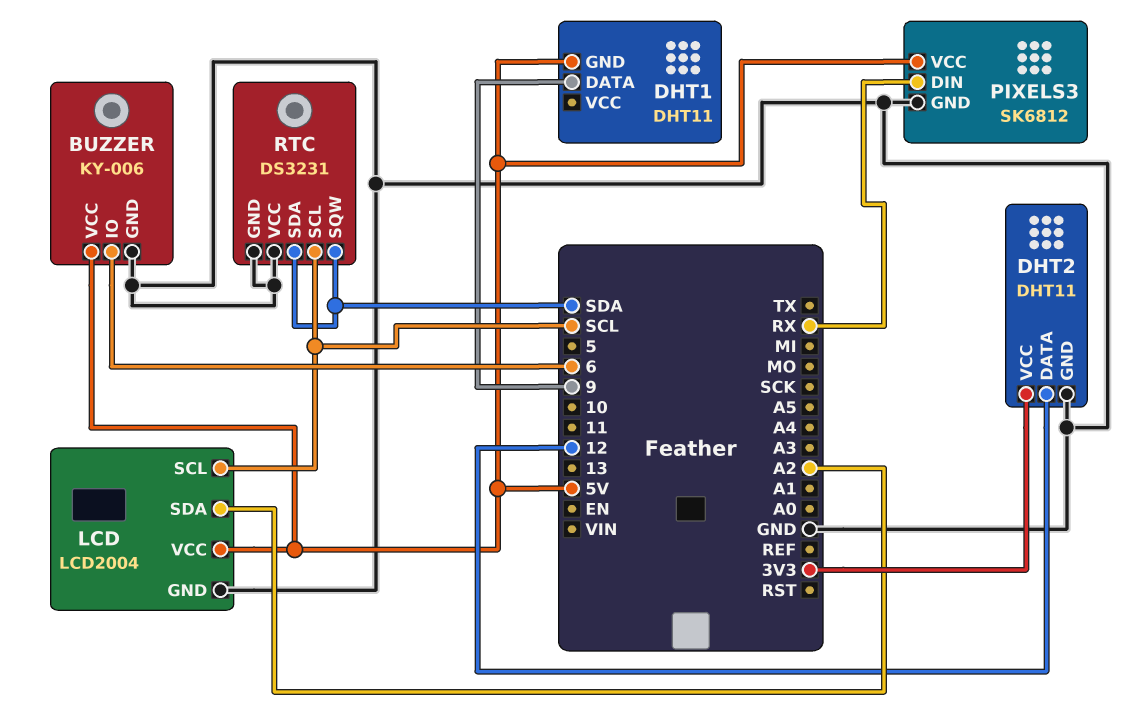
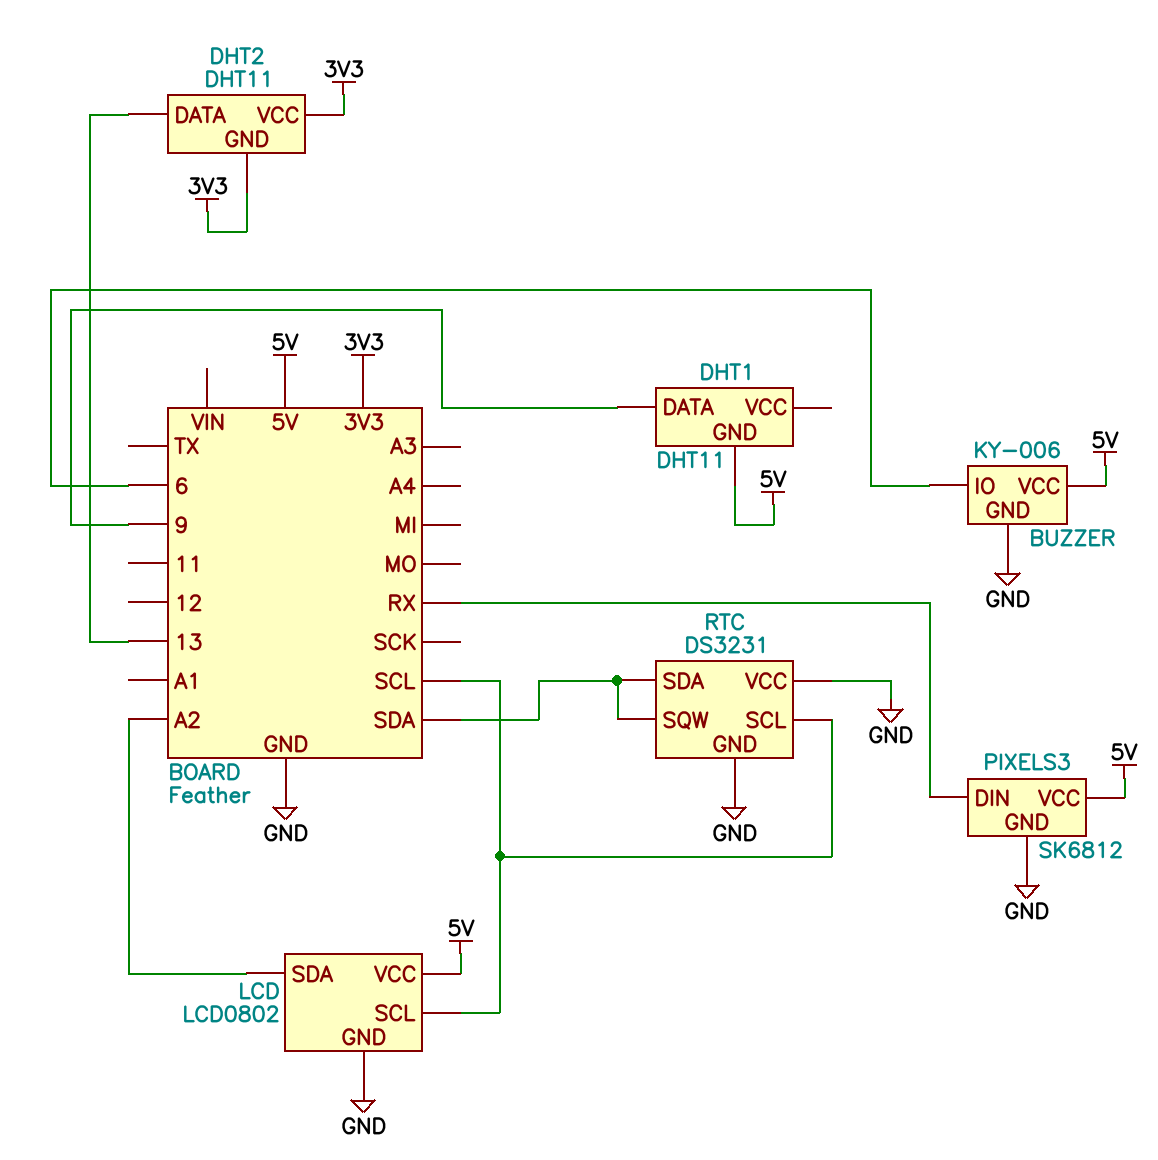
DHT2 pin DATA: 12 -> 13
DHT2 pin GND: GND -> 3V3
LCD: LCD2004 -> LCD0802

